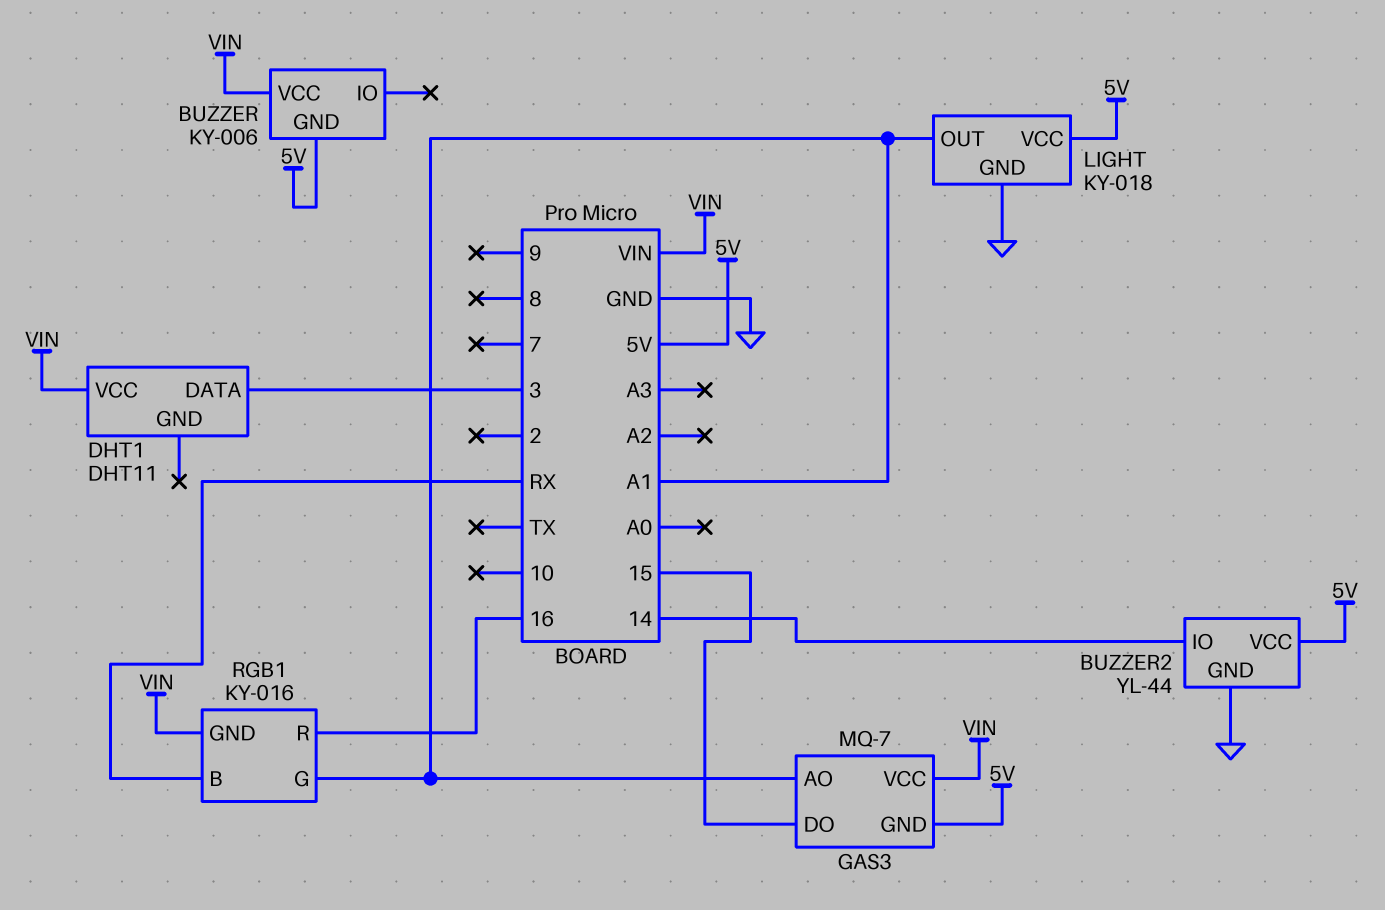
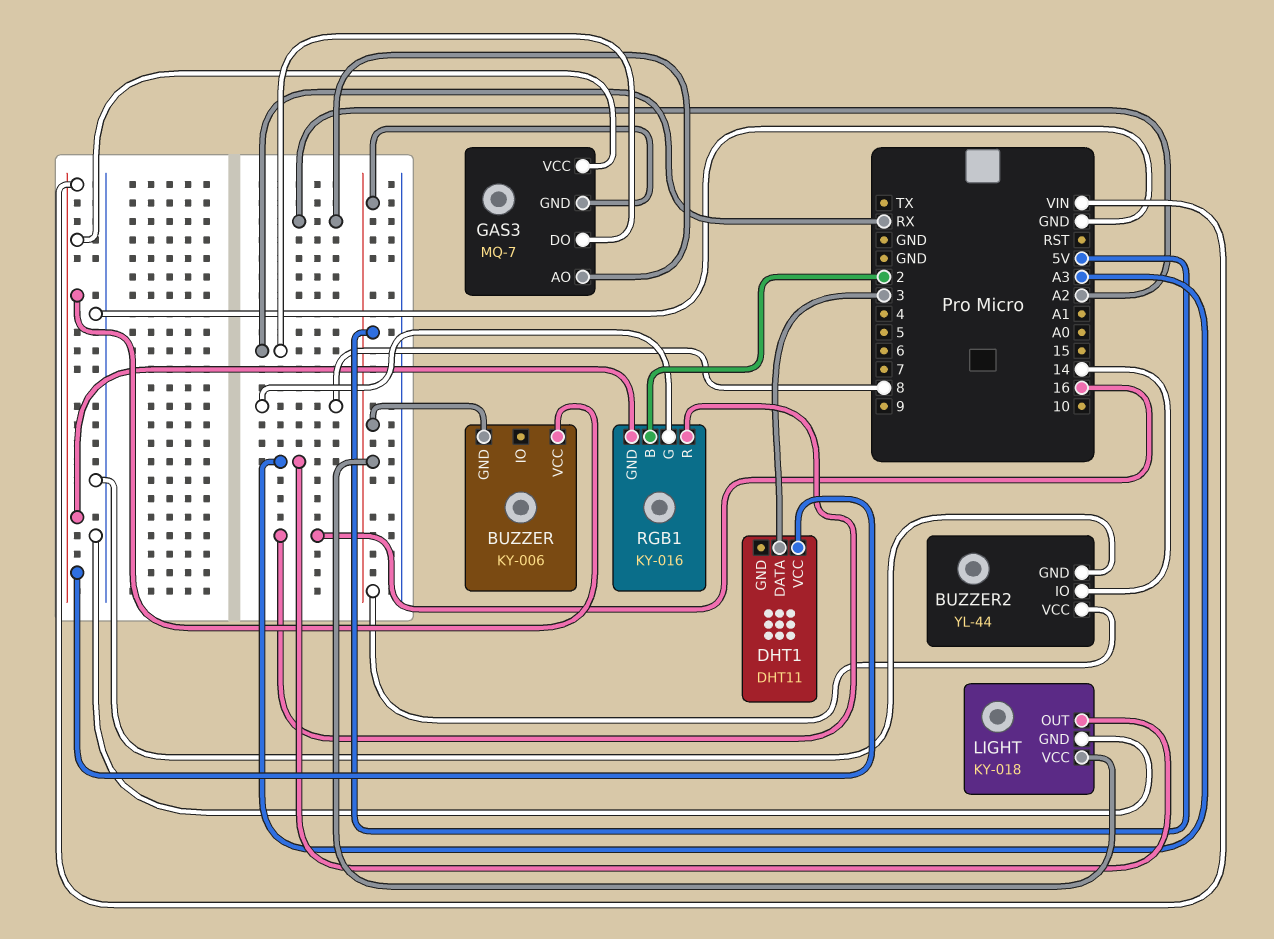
GAS3 pin AO: A1 -> A2
GAS3 pin DO: 15 -> RX
LIGHT pin OUT: A1 -> A3
RGB1 pin B: RX -> 2
RGB1 pin G: A1 -> 8

